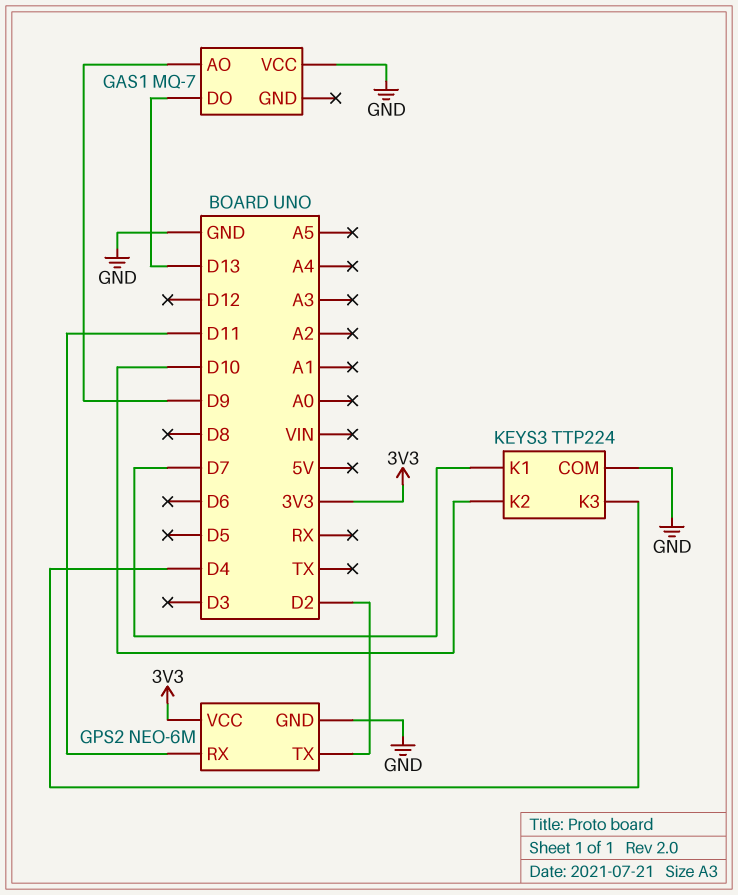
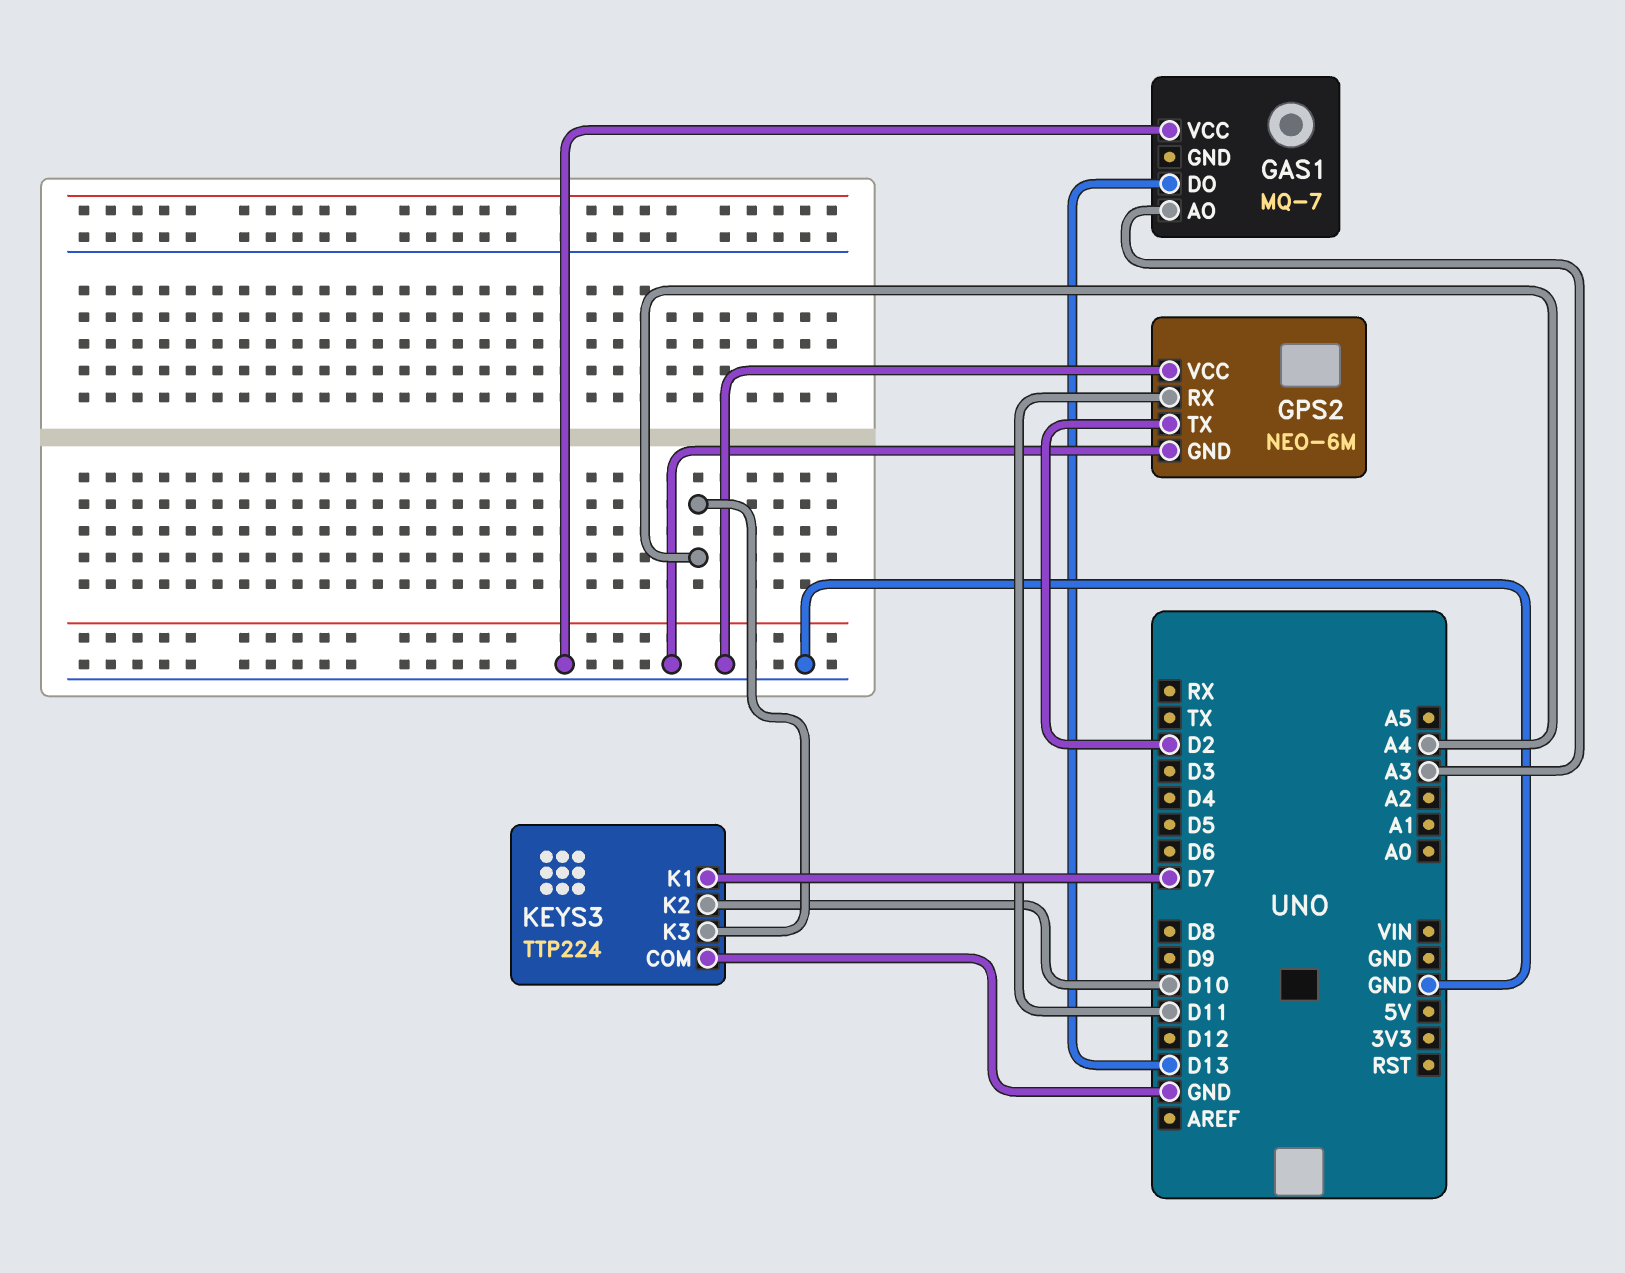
GAS1 pin AO: D9 -> A3
GPS2 pin VCC: 3V3 -> GND
KEYS3 pin K3: D4 -> A4

